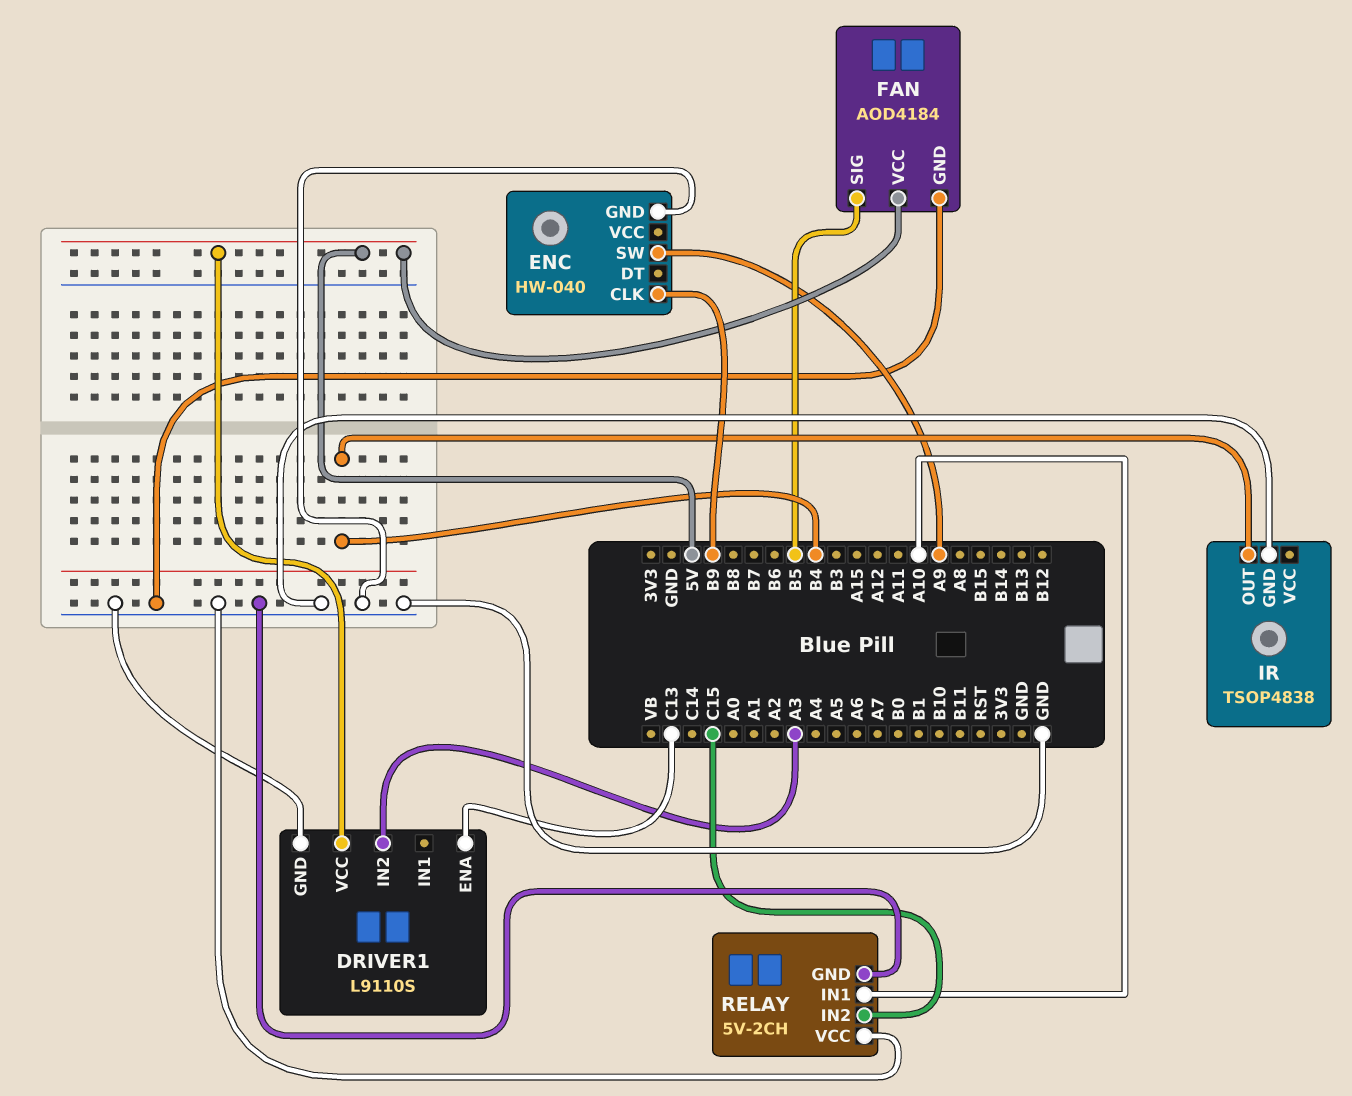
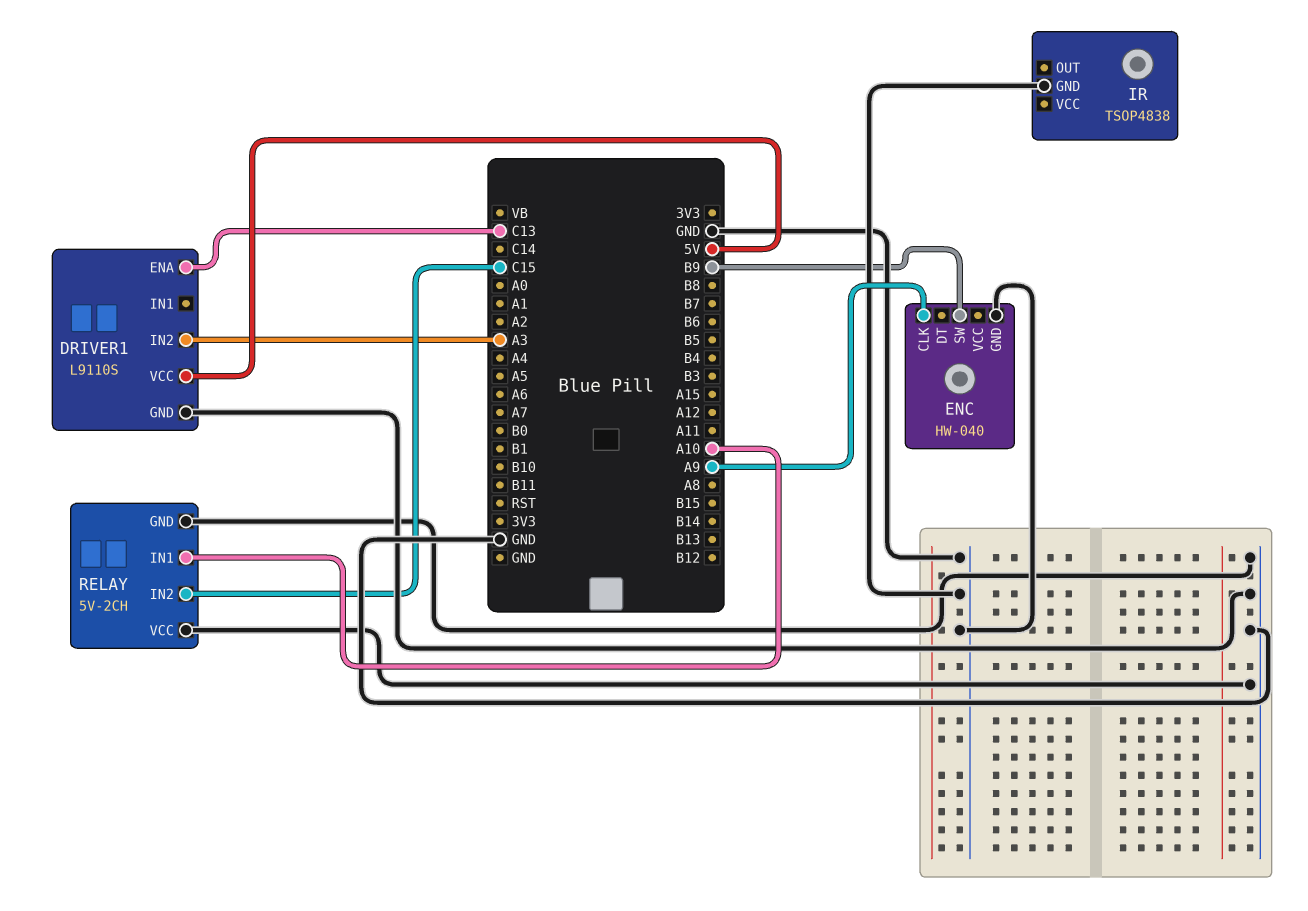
ENC pin CLK: B9 -> A9
ENC pin SW: A9 -> B9
FAN: AOD4184 -> none
FAN pin GND: GND -> none
FAN pin SIG: B5 -> none
FAN pin VCC: 5V -> none
IR pin OUT: B4 -> none

